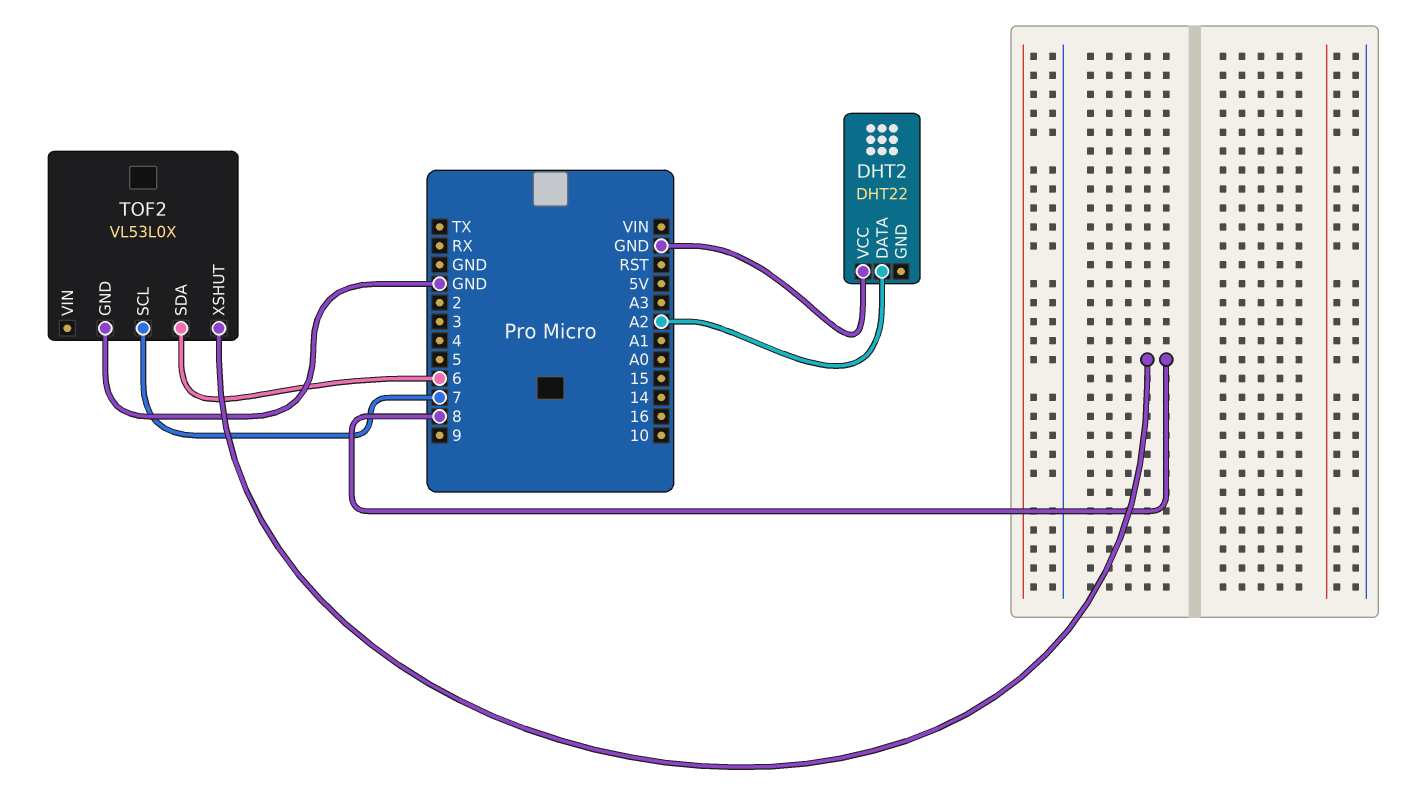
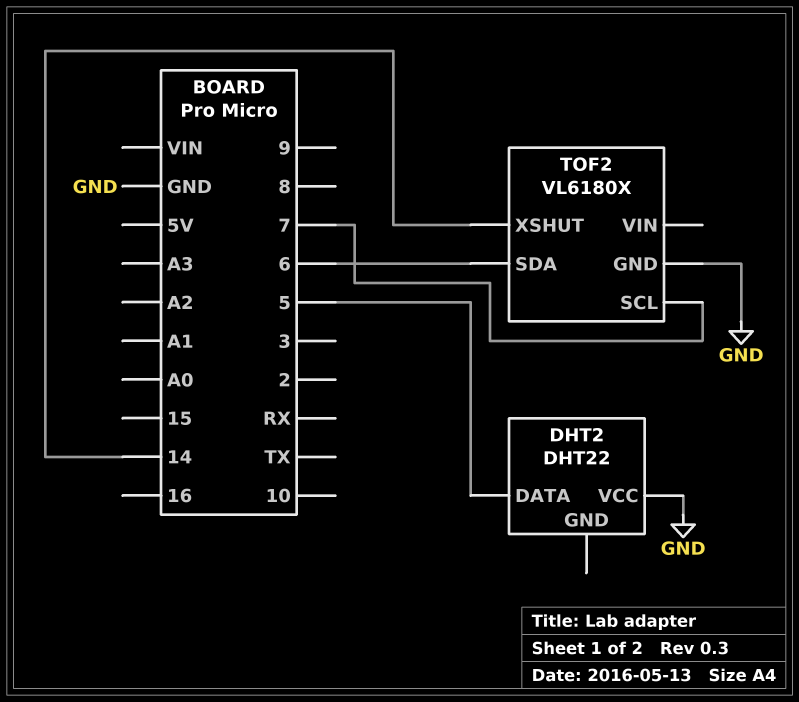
DHT2 pin DATA: A2 -> 5
TOF2: VL53L0X -> VL6180X
TOF2 pin XSHUT: 8 -> 14

